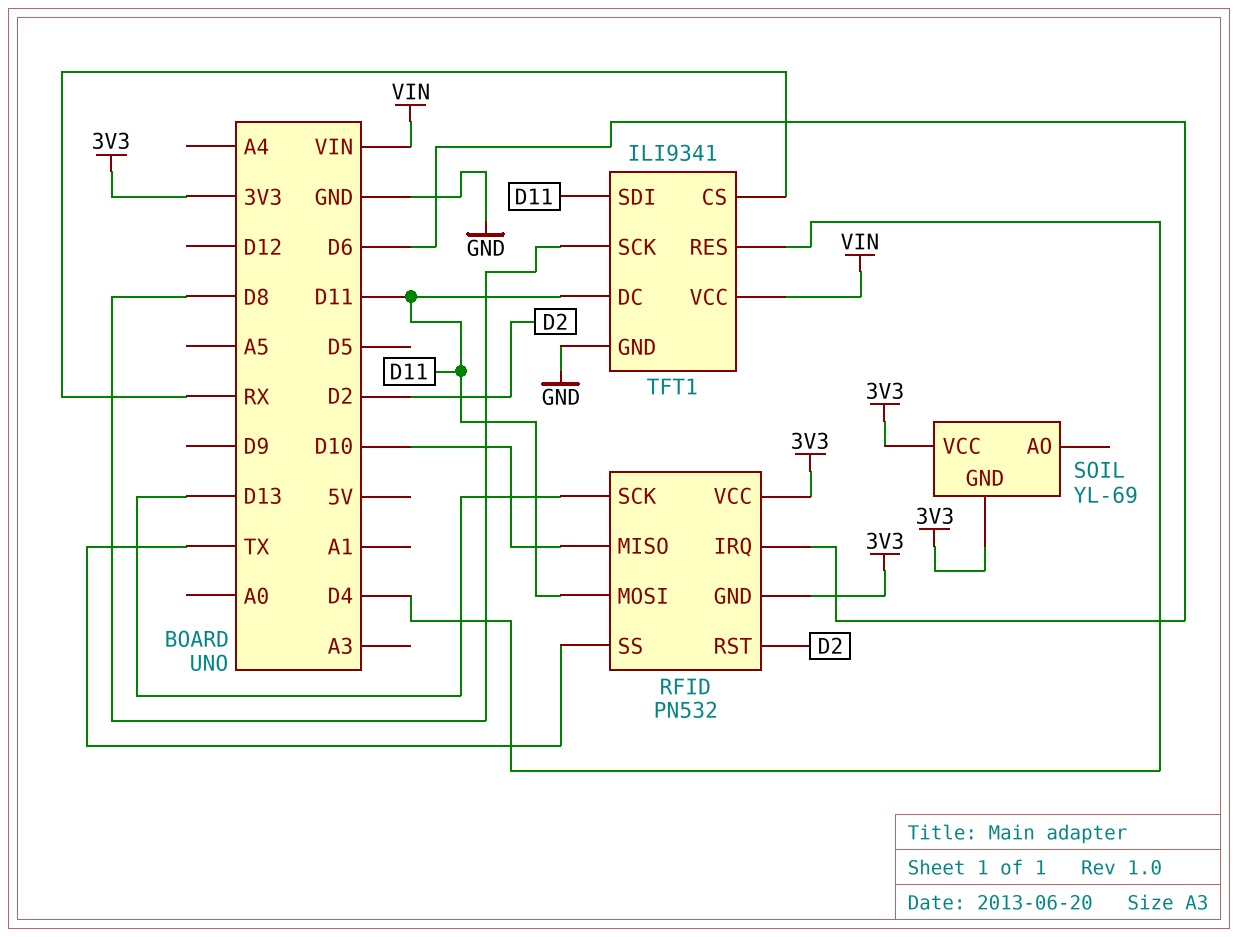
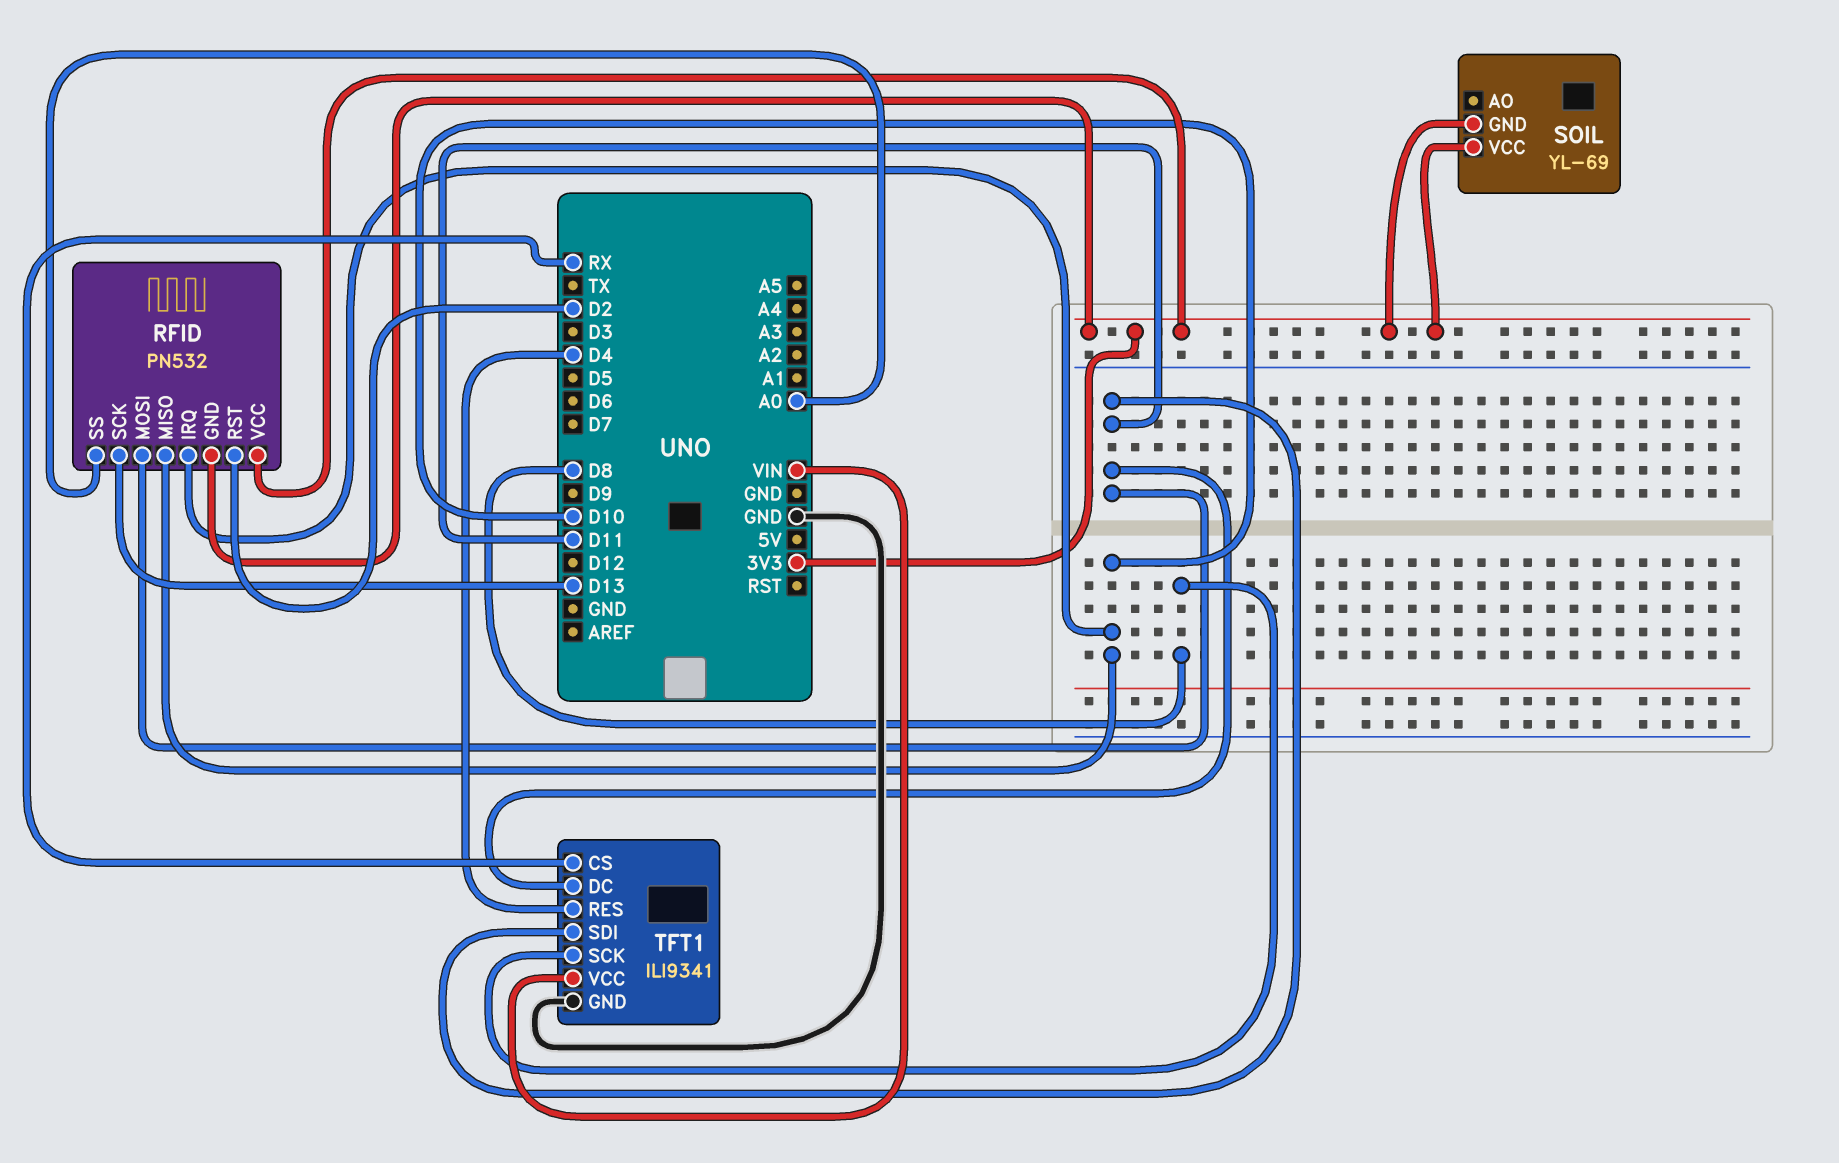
RFID pin IRQ: D6 -> D10
RFID pin SS: TX -> A0

